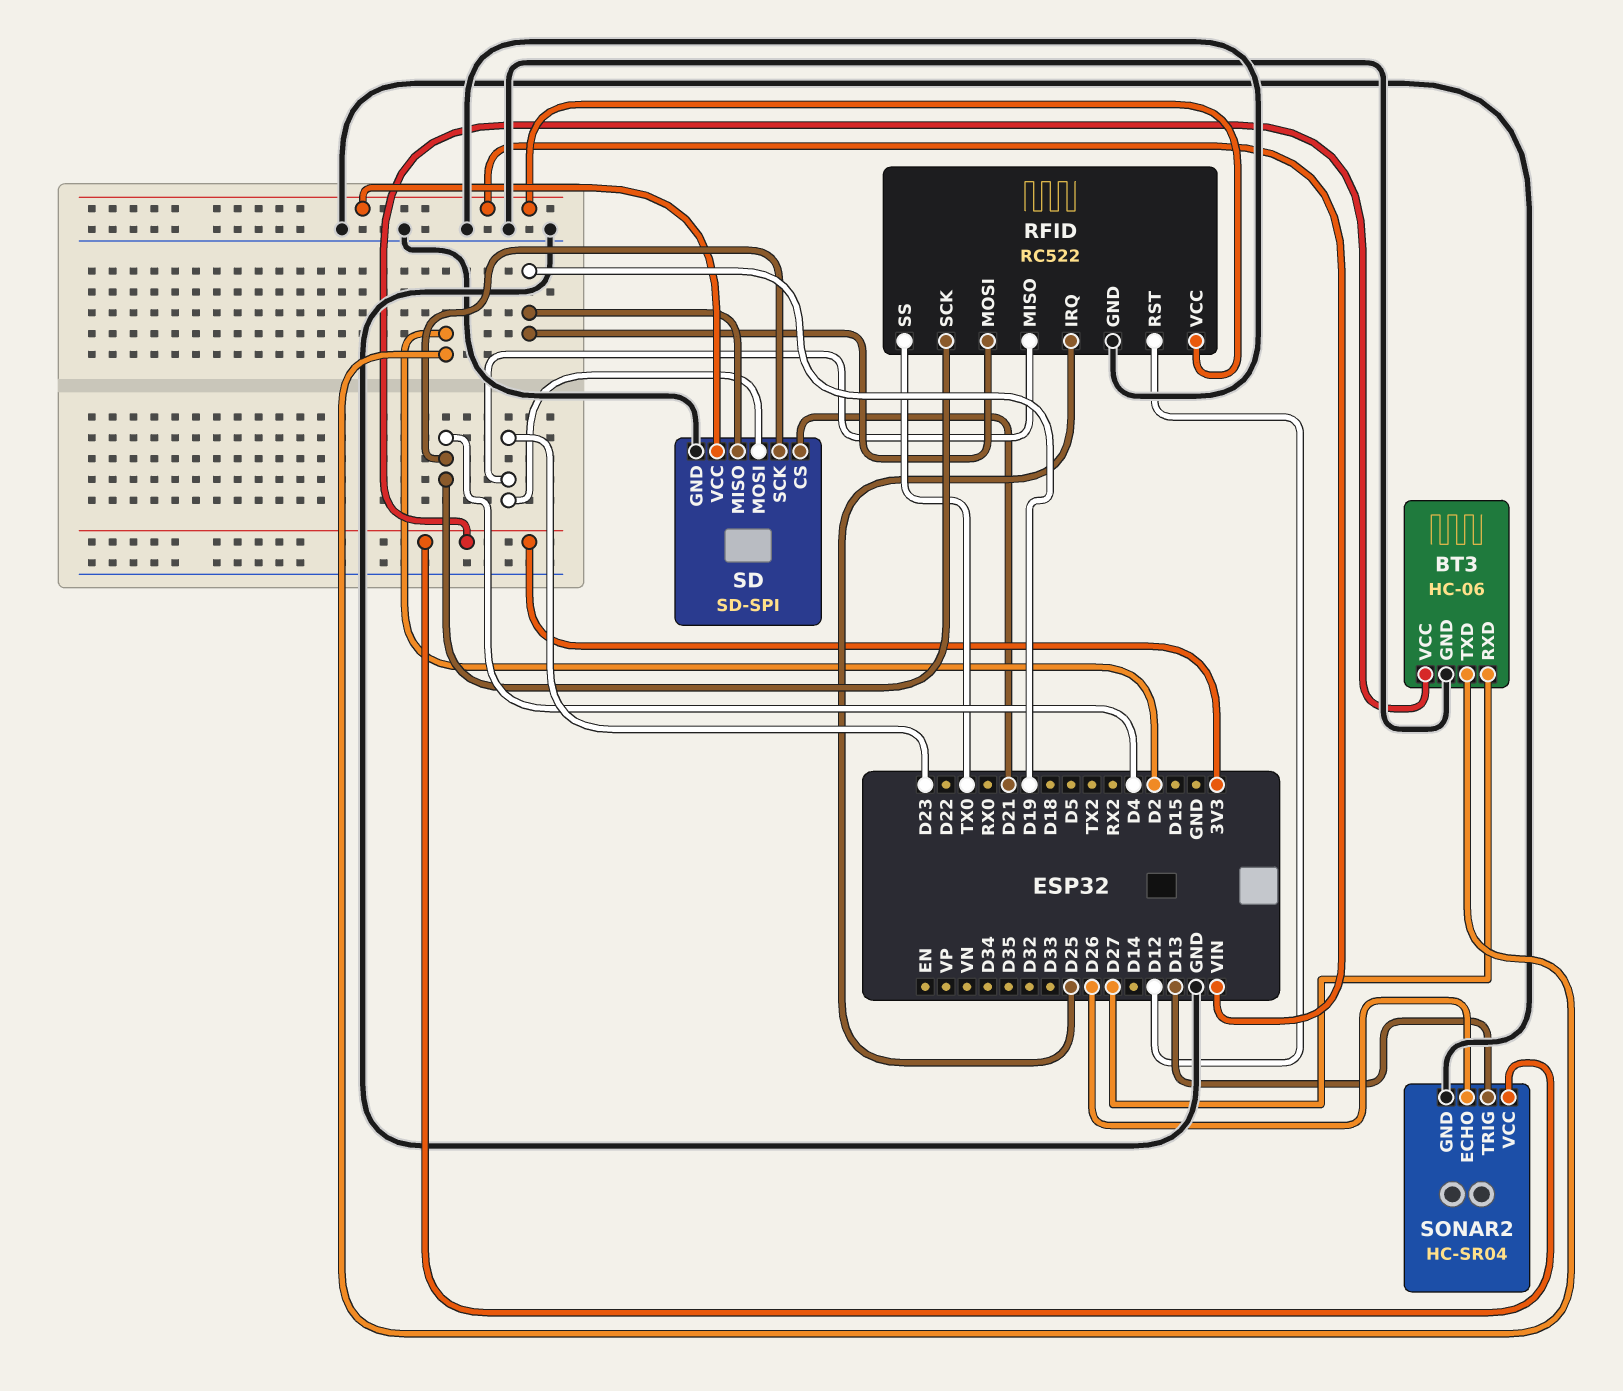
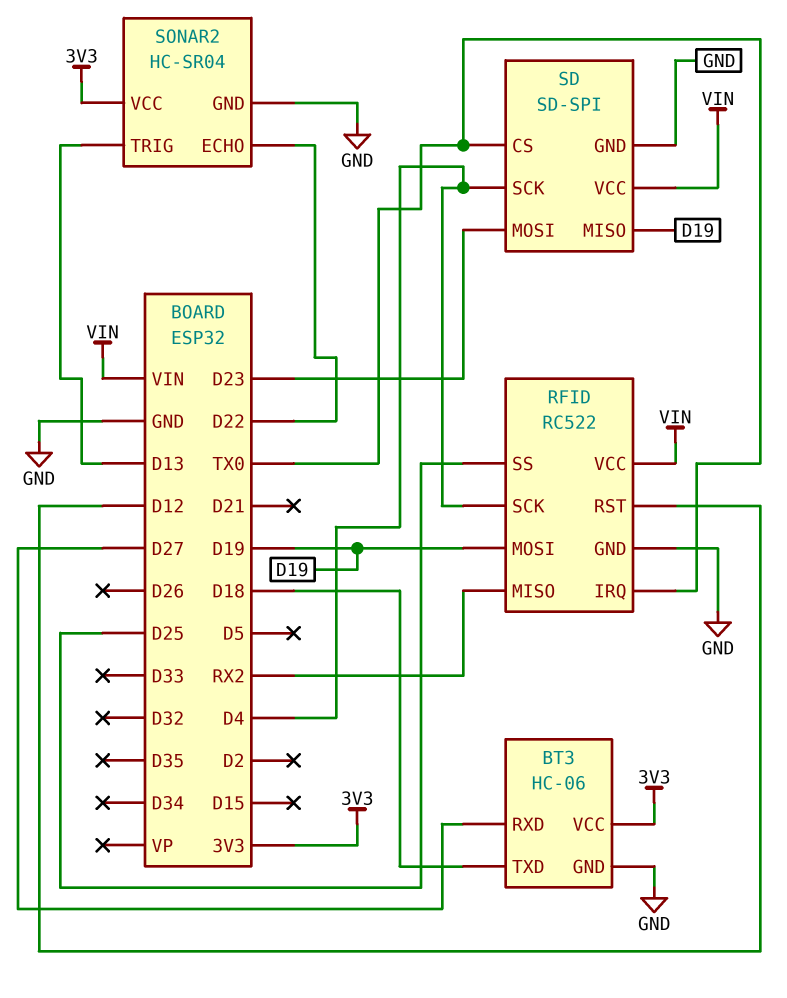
BT3 pin TXD: D2 -> D18
RFID pin IRQ: D25 -> TX0
RFID pin MISO: D23 -> RX2
RFID pin SS: TX0 -> D25
SD pin CS: D21 -> TX0
SONAR2 pin ECHO: D26 -> D22

